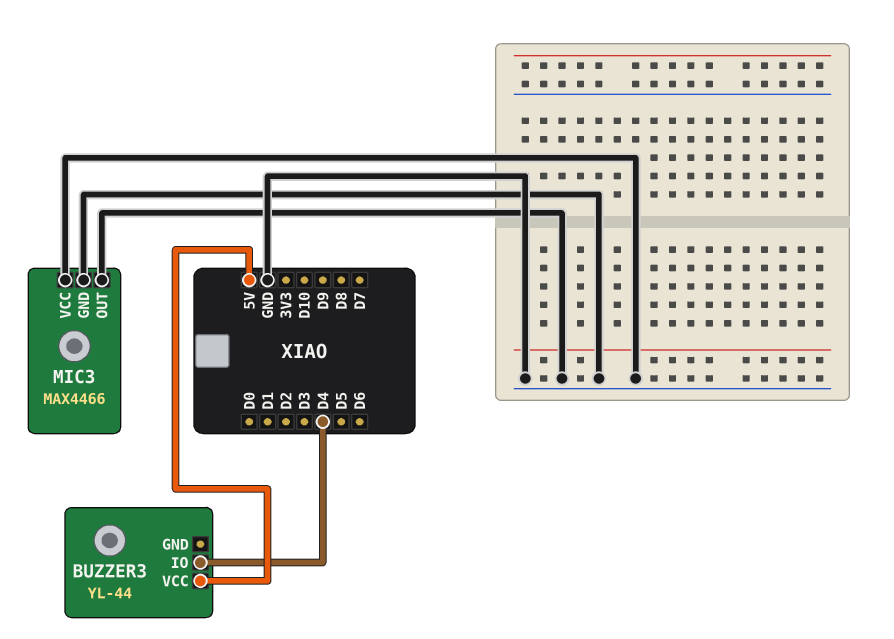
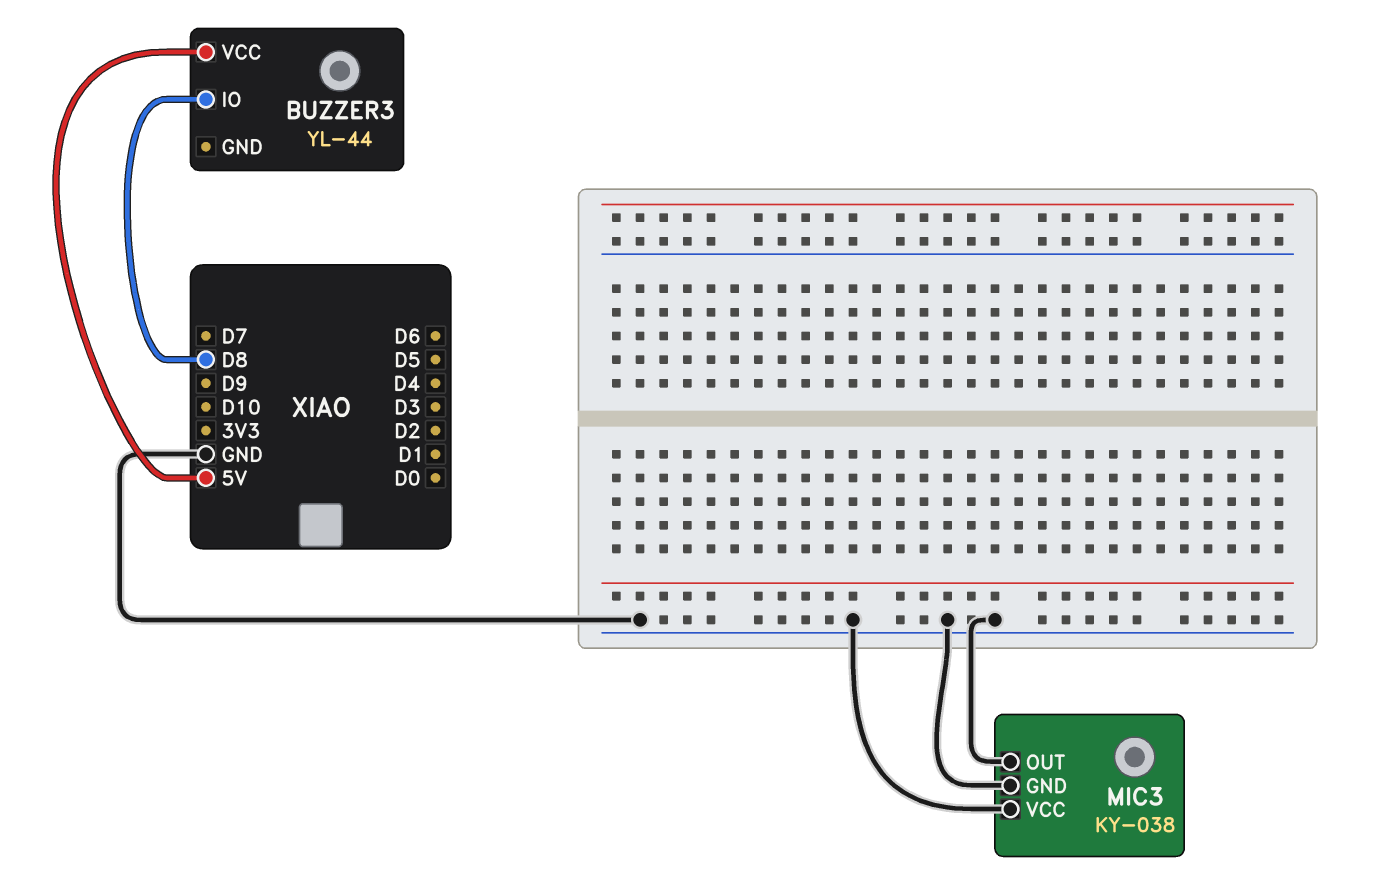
BUZZER3 pin IO: D4 -> D8
MIC3: MAX4466 -> KY-038

